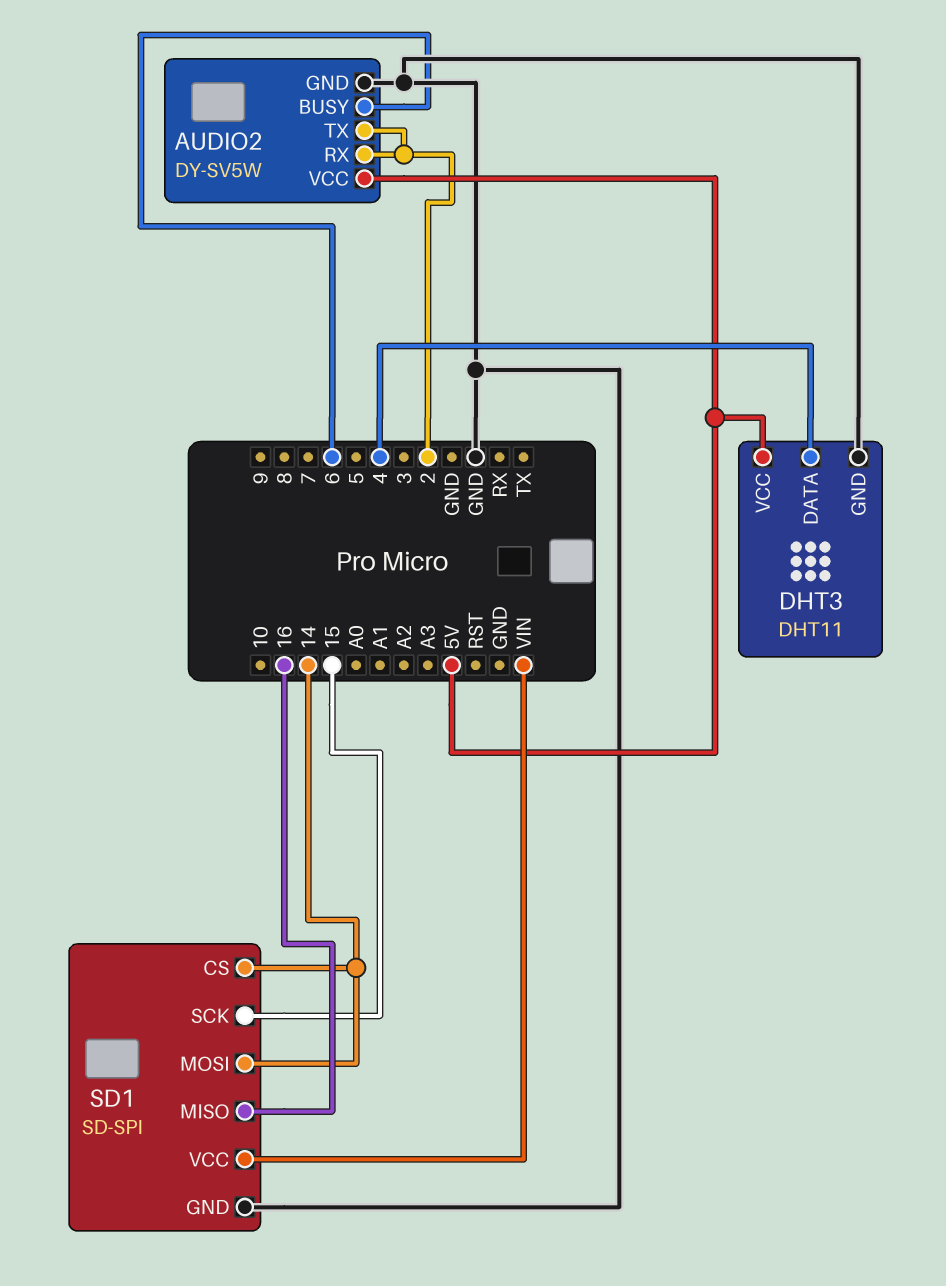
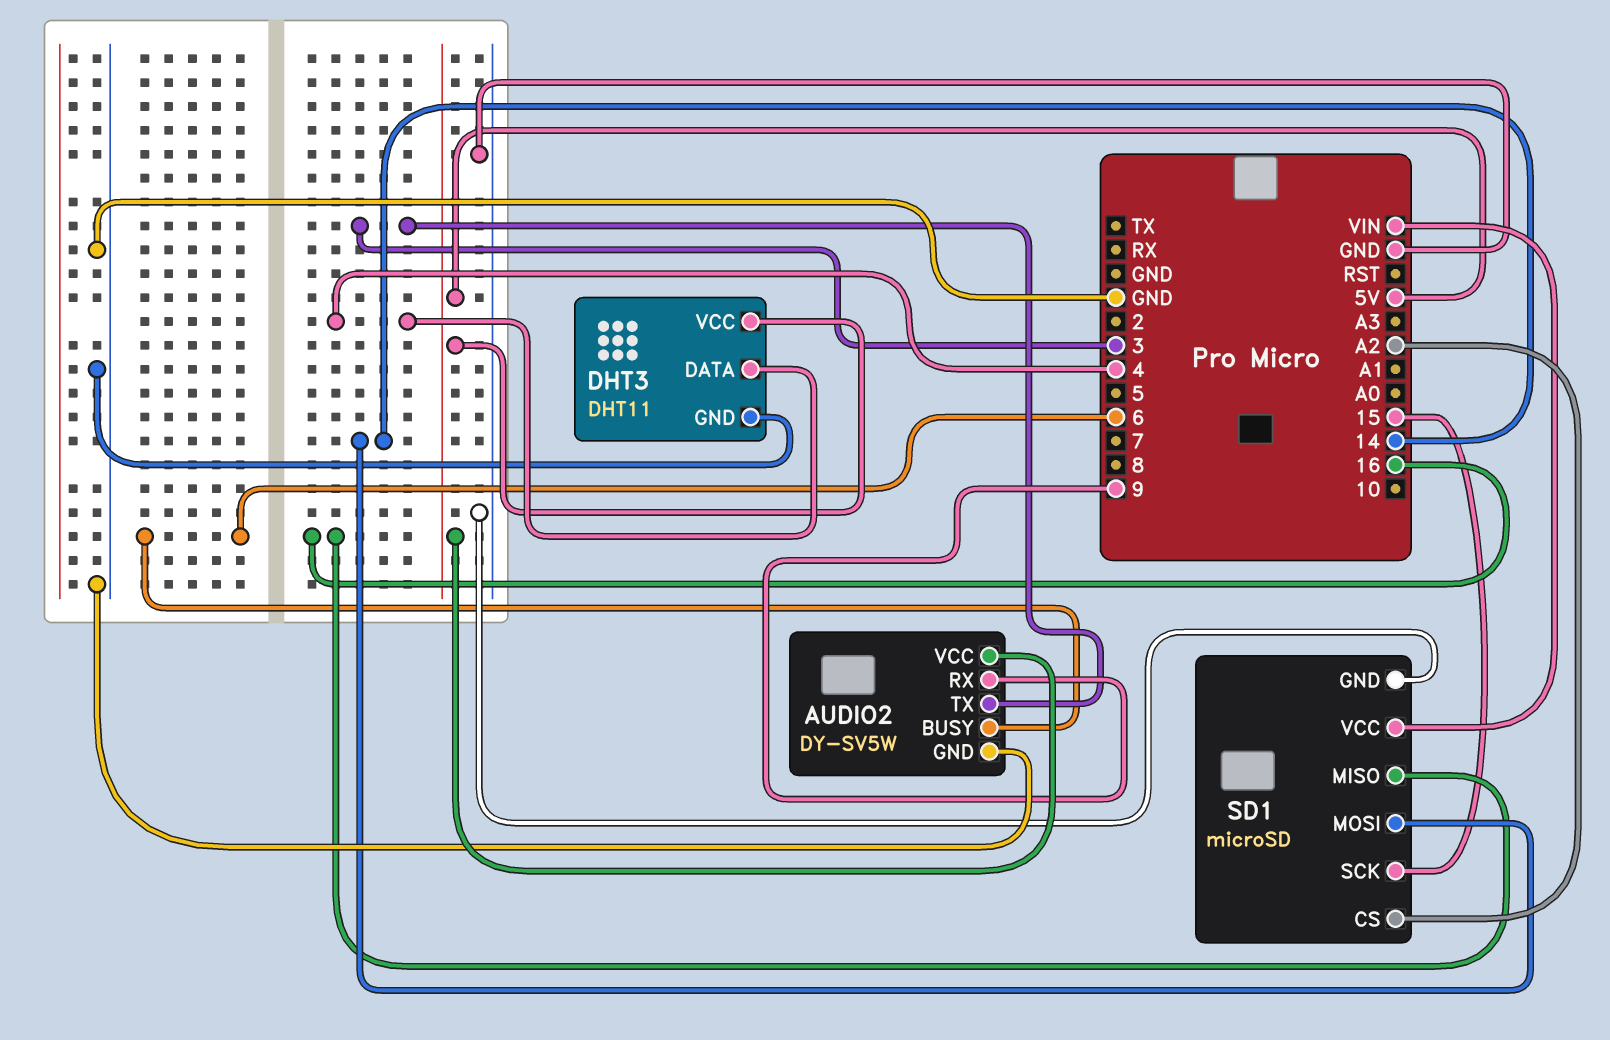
AUDIO2 pin RX: 2 -> 9
AUDIO2 pin TX: 2 -> 3
SD1: SD-SPI -> microSD
SD1 pin CS: 14 -> A2

